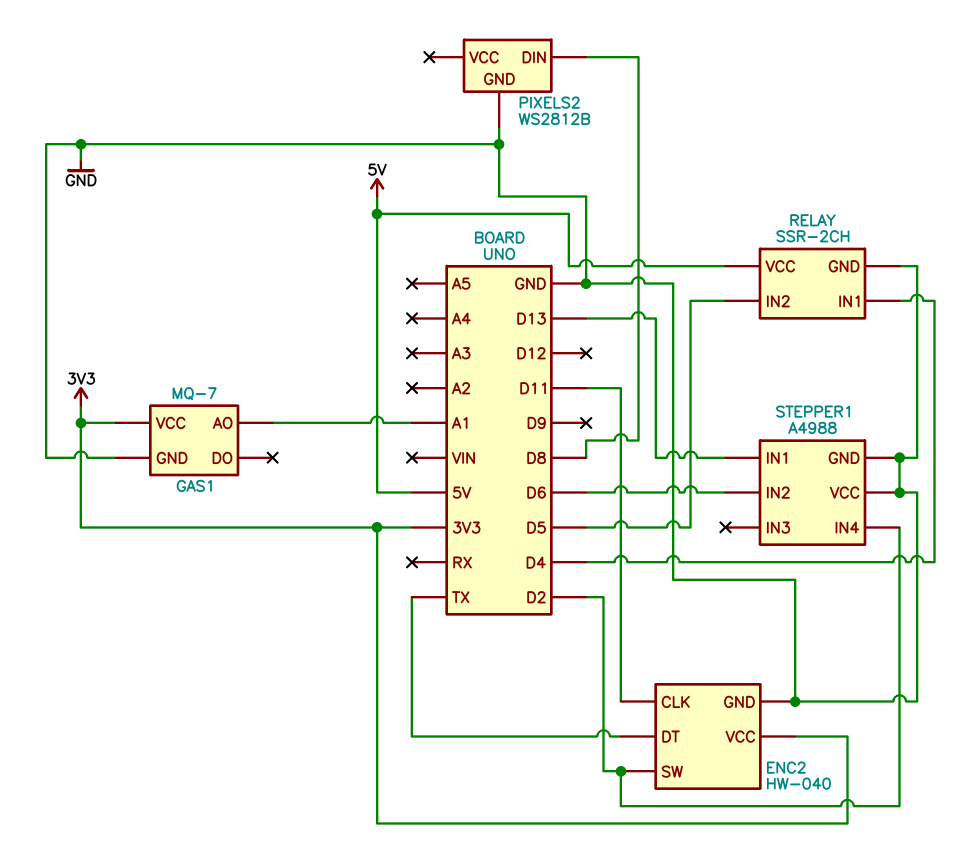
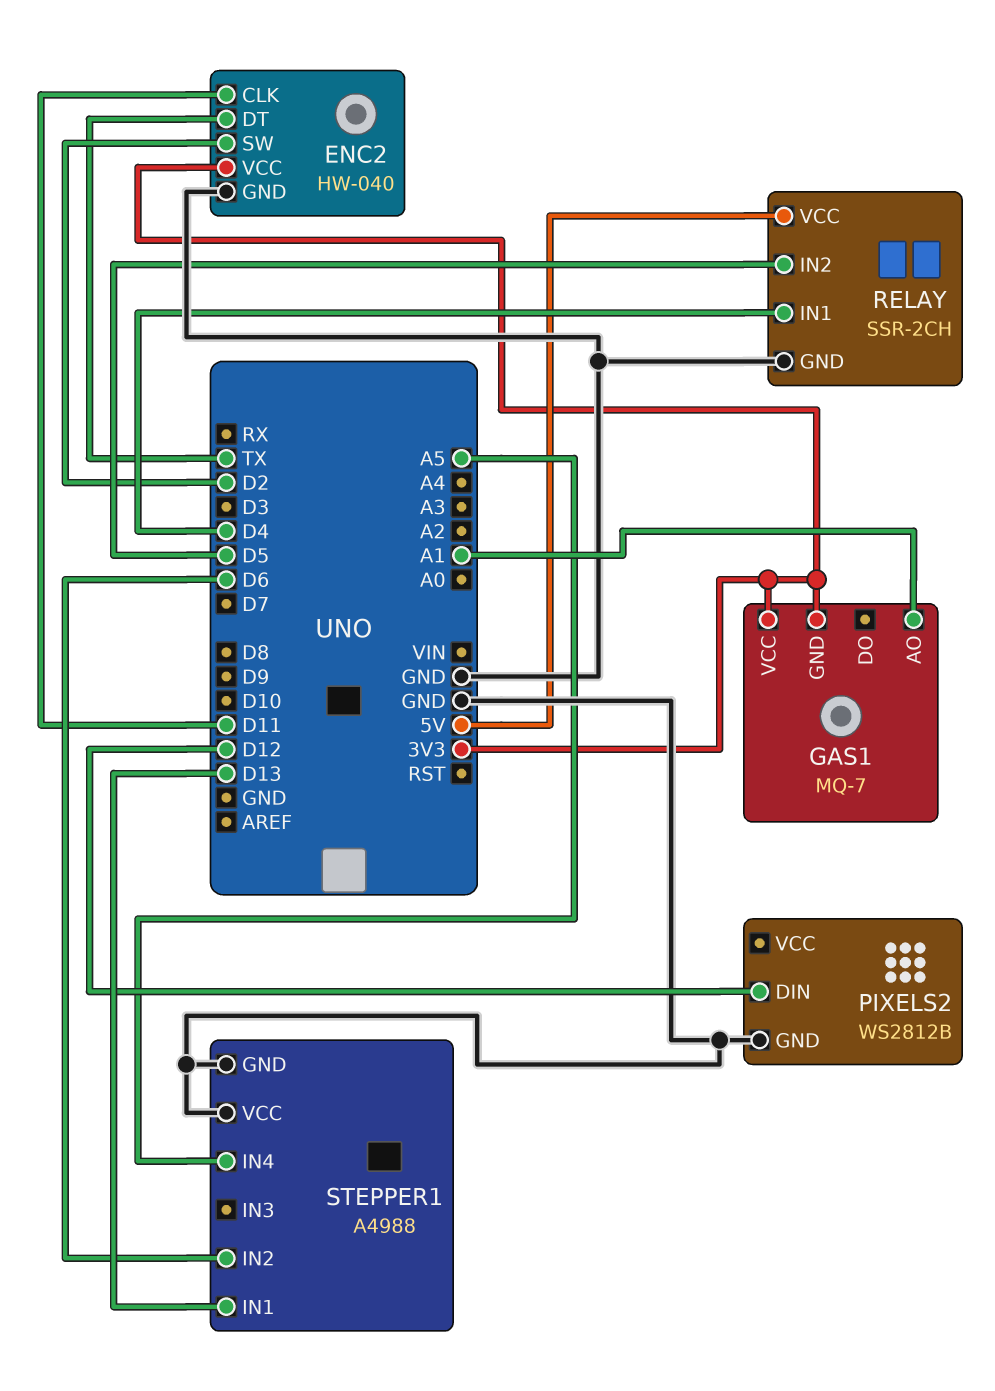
GAS1 pin GND: GND -> 3V3
PIXELS2 pin DIN: D8 -> D12
STEPPER1 pin IN4: D2 -> A5

